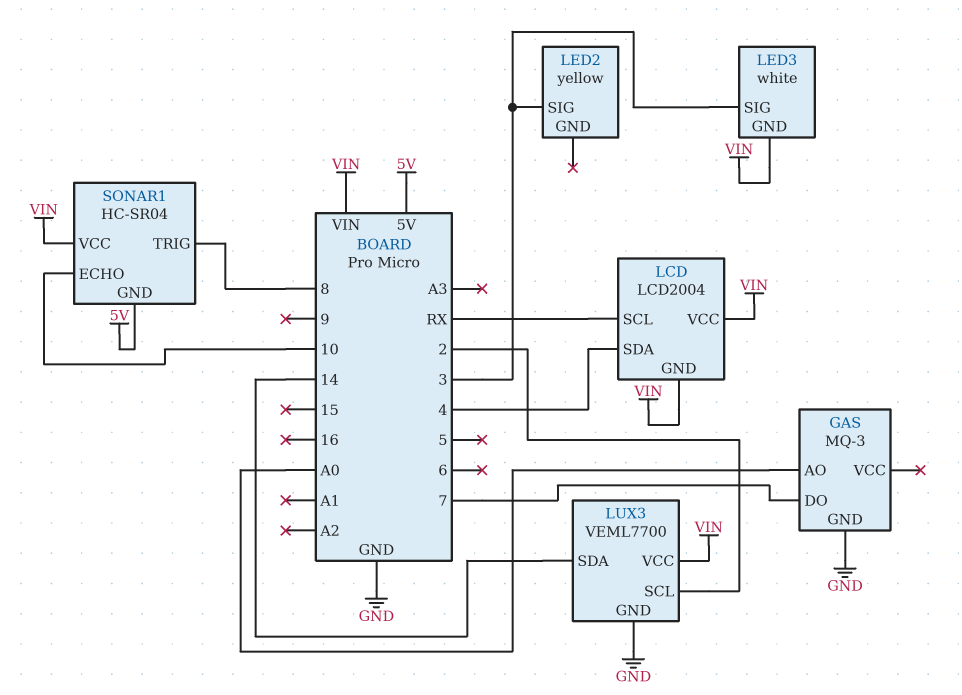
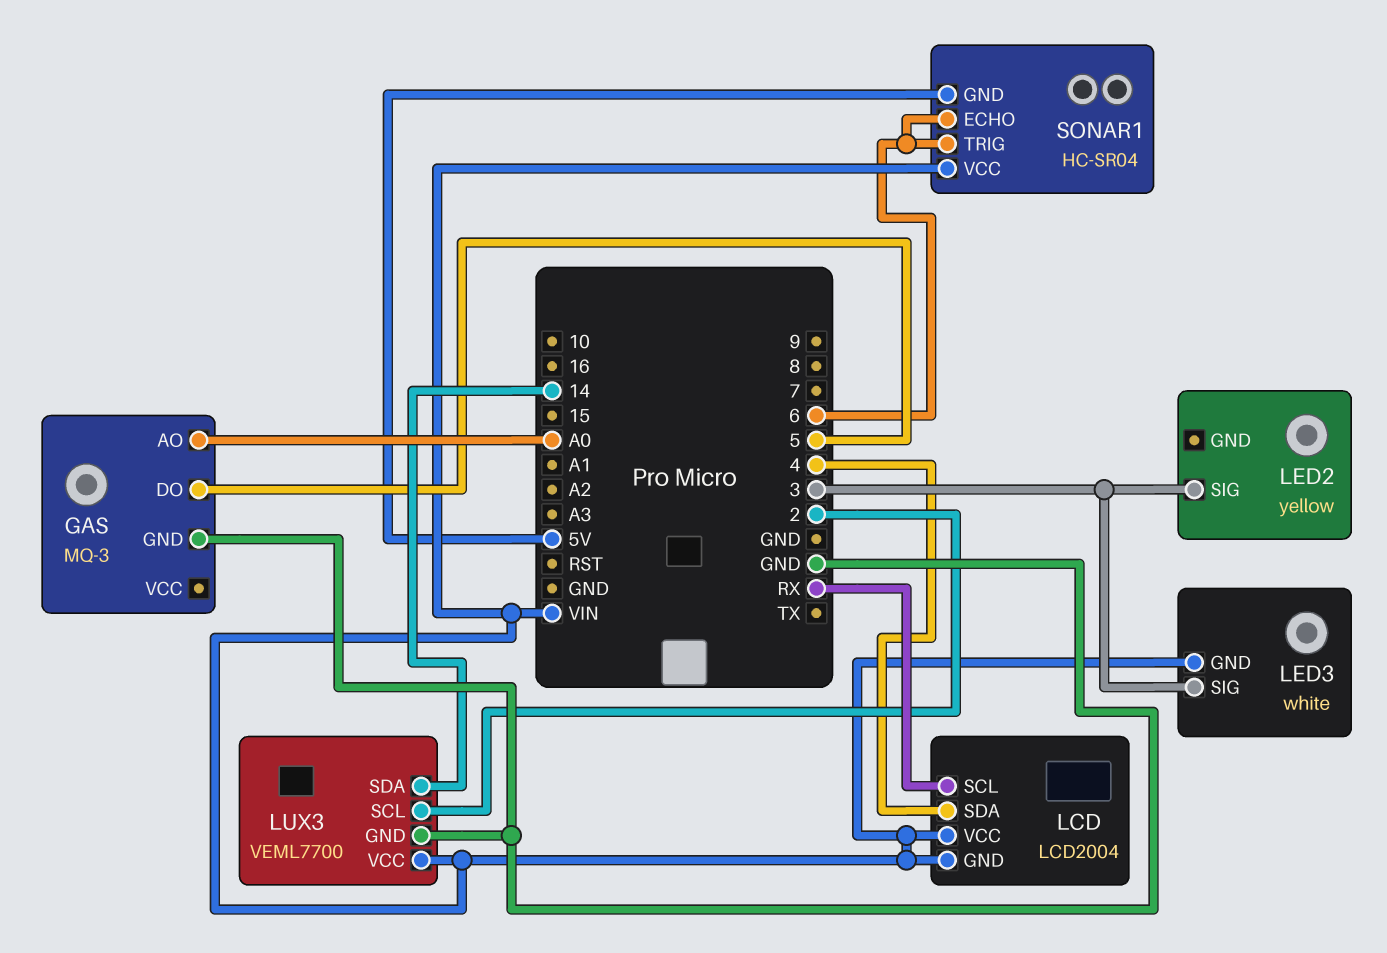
GAS pin DO: 7 -> 5
SONAR1 pin ECHO: 10 -> 6
SONAR1 pin TRIG: 8 -> 6

